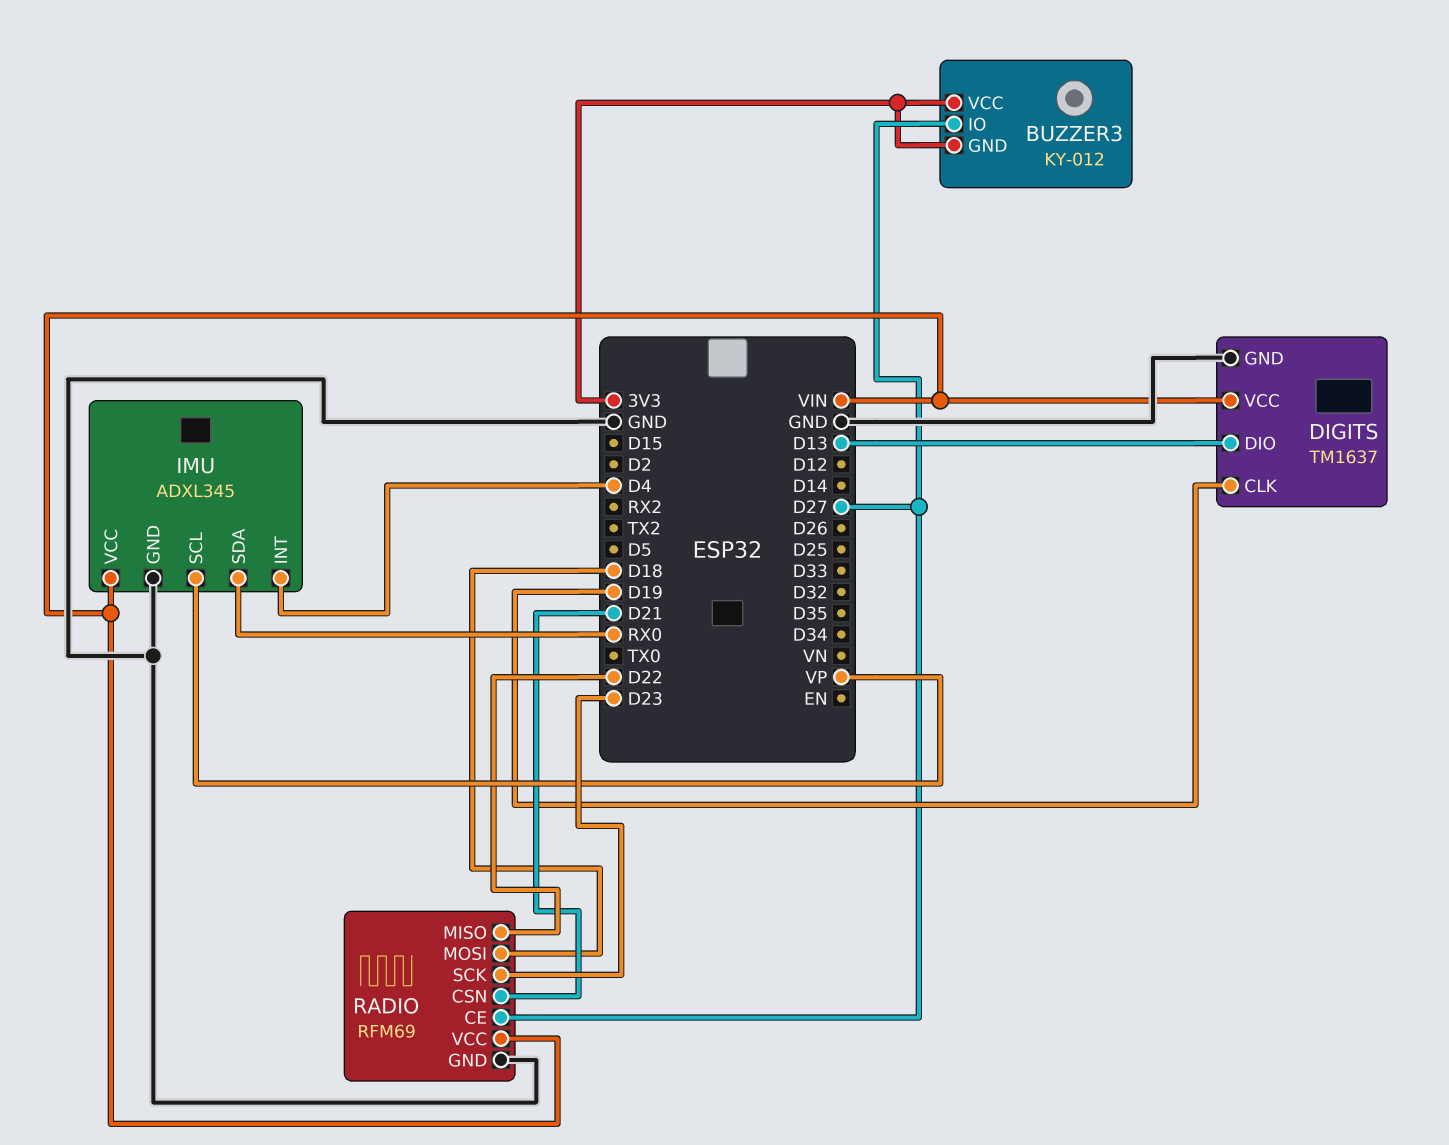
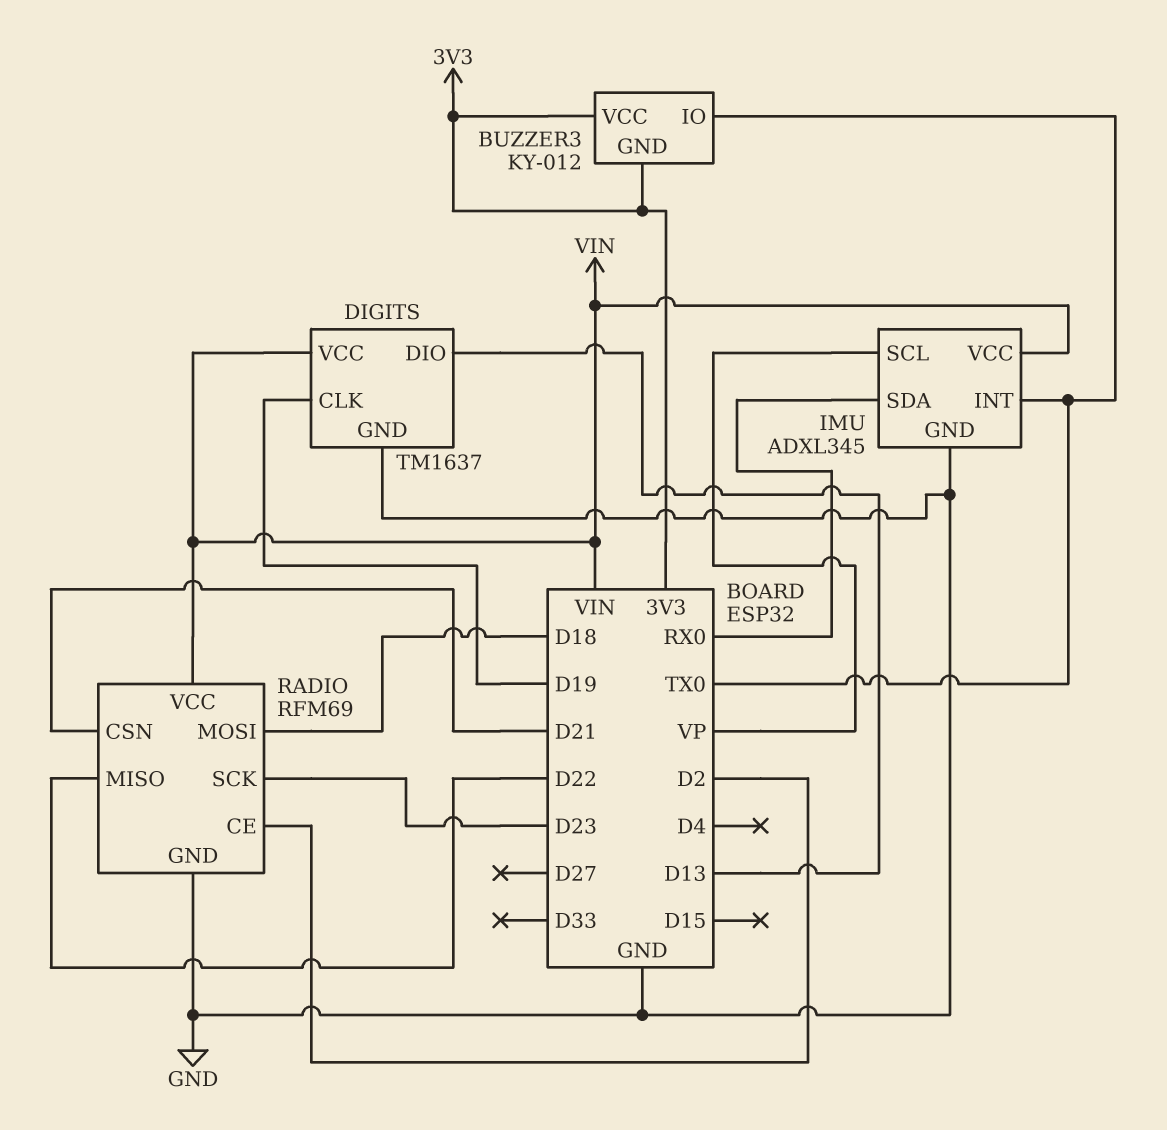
BUZZER3 pin IO: D27 -> TX0
IMU pin INT: D4 -> TX0
RADIO pin CE: D27 -> D2

